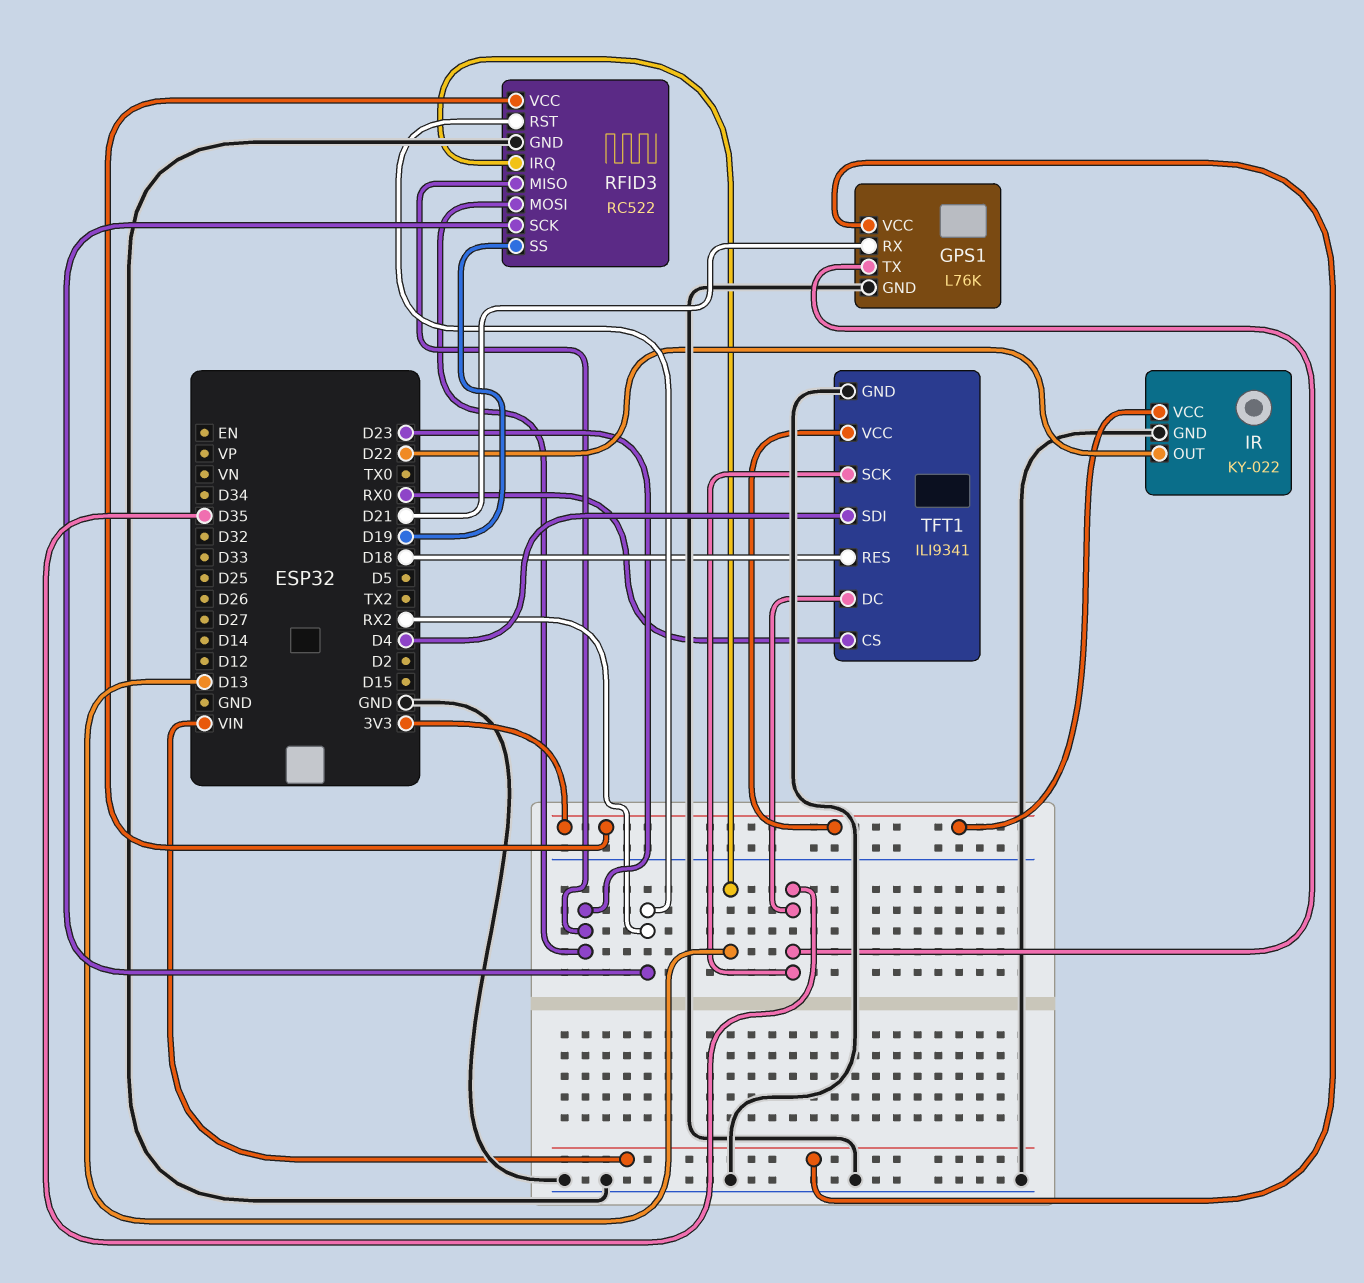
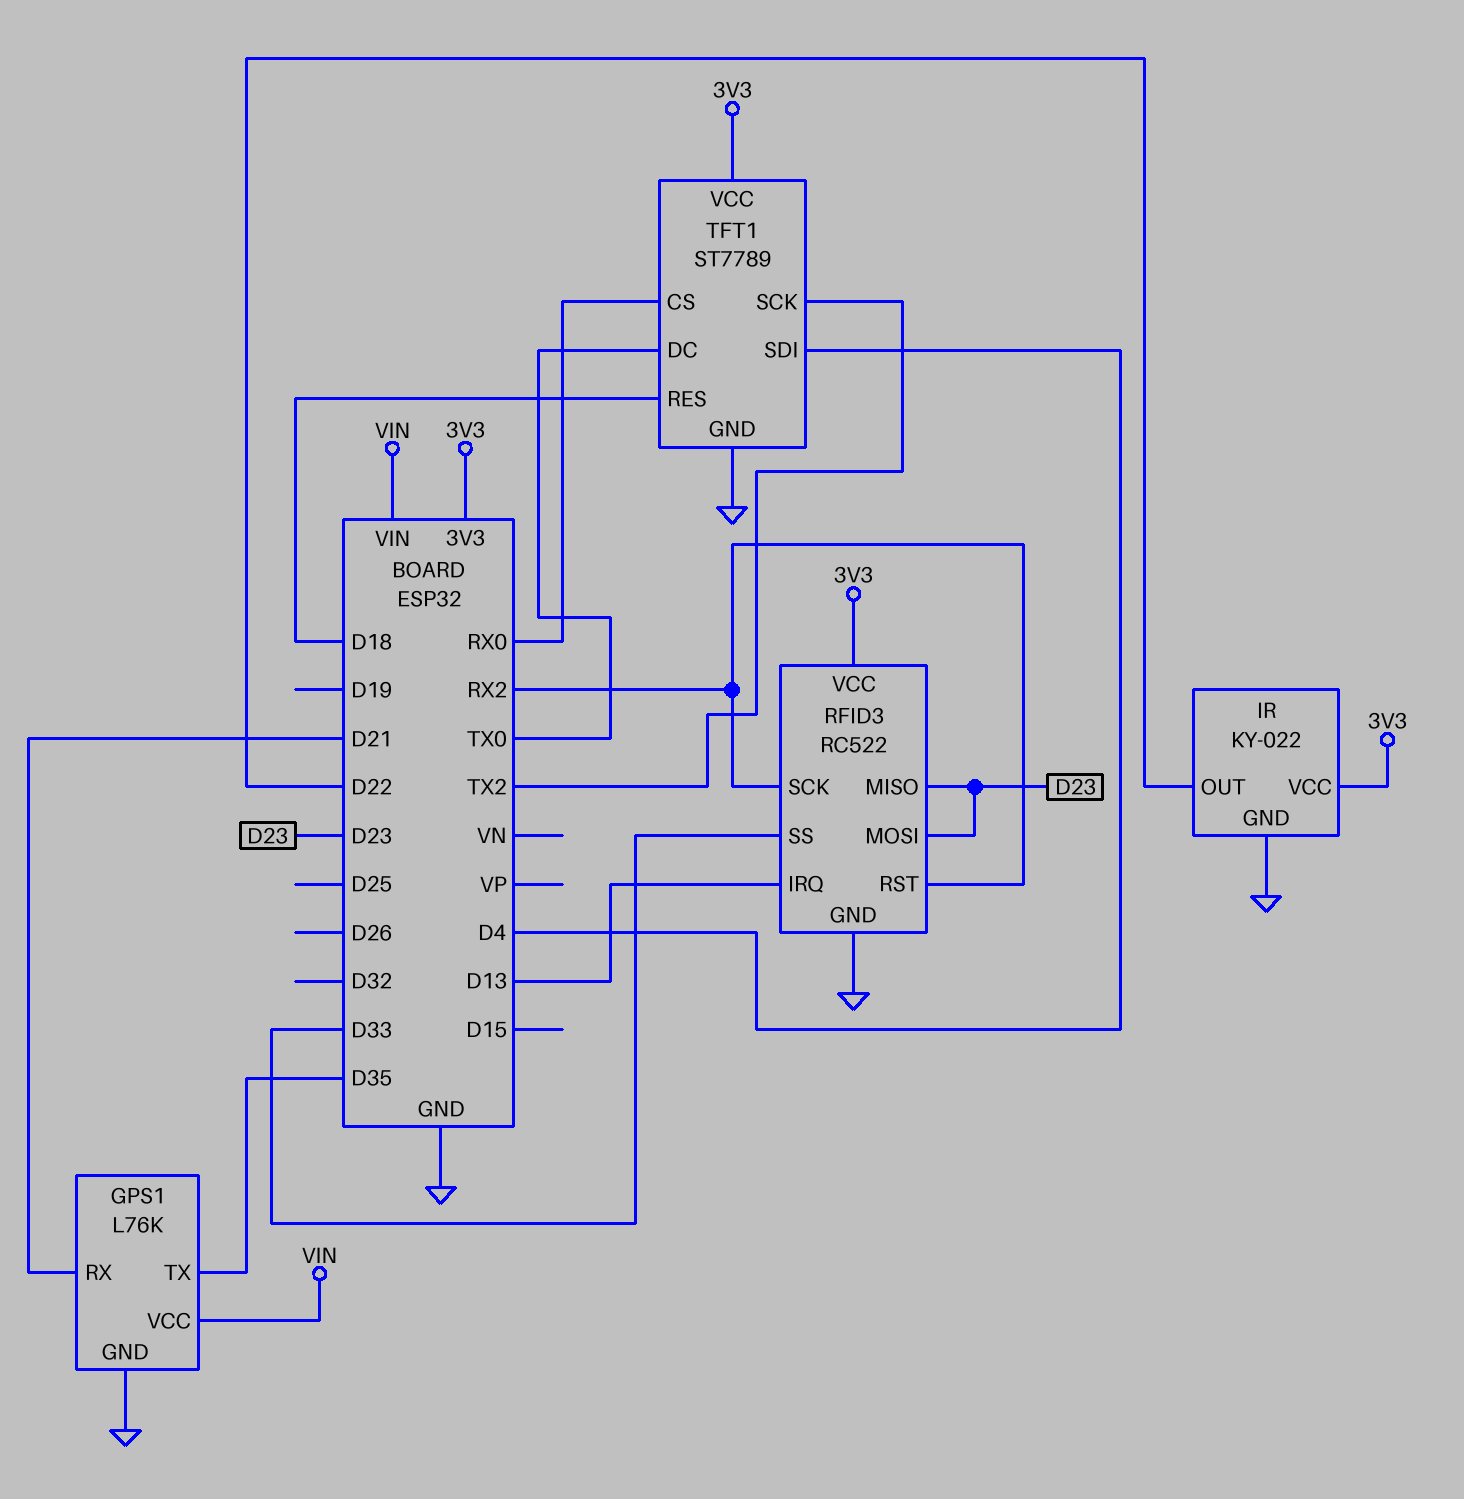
RFID3 pin SS: D19 -> D33
TFT1: ILI9341 -> ST7789
TFT1 pin DC: D35 -> TX0
TFT1 pin SCK: D35 -> TX2

